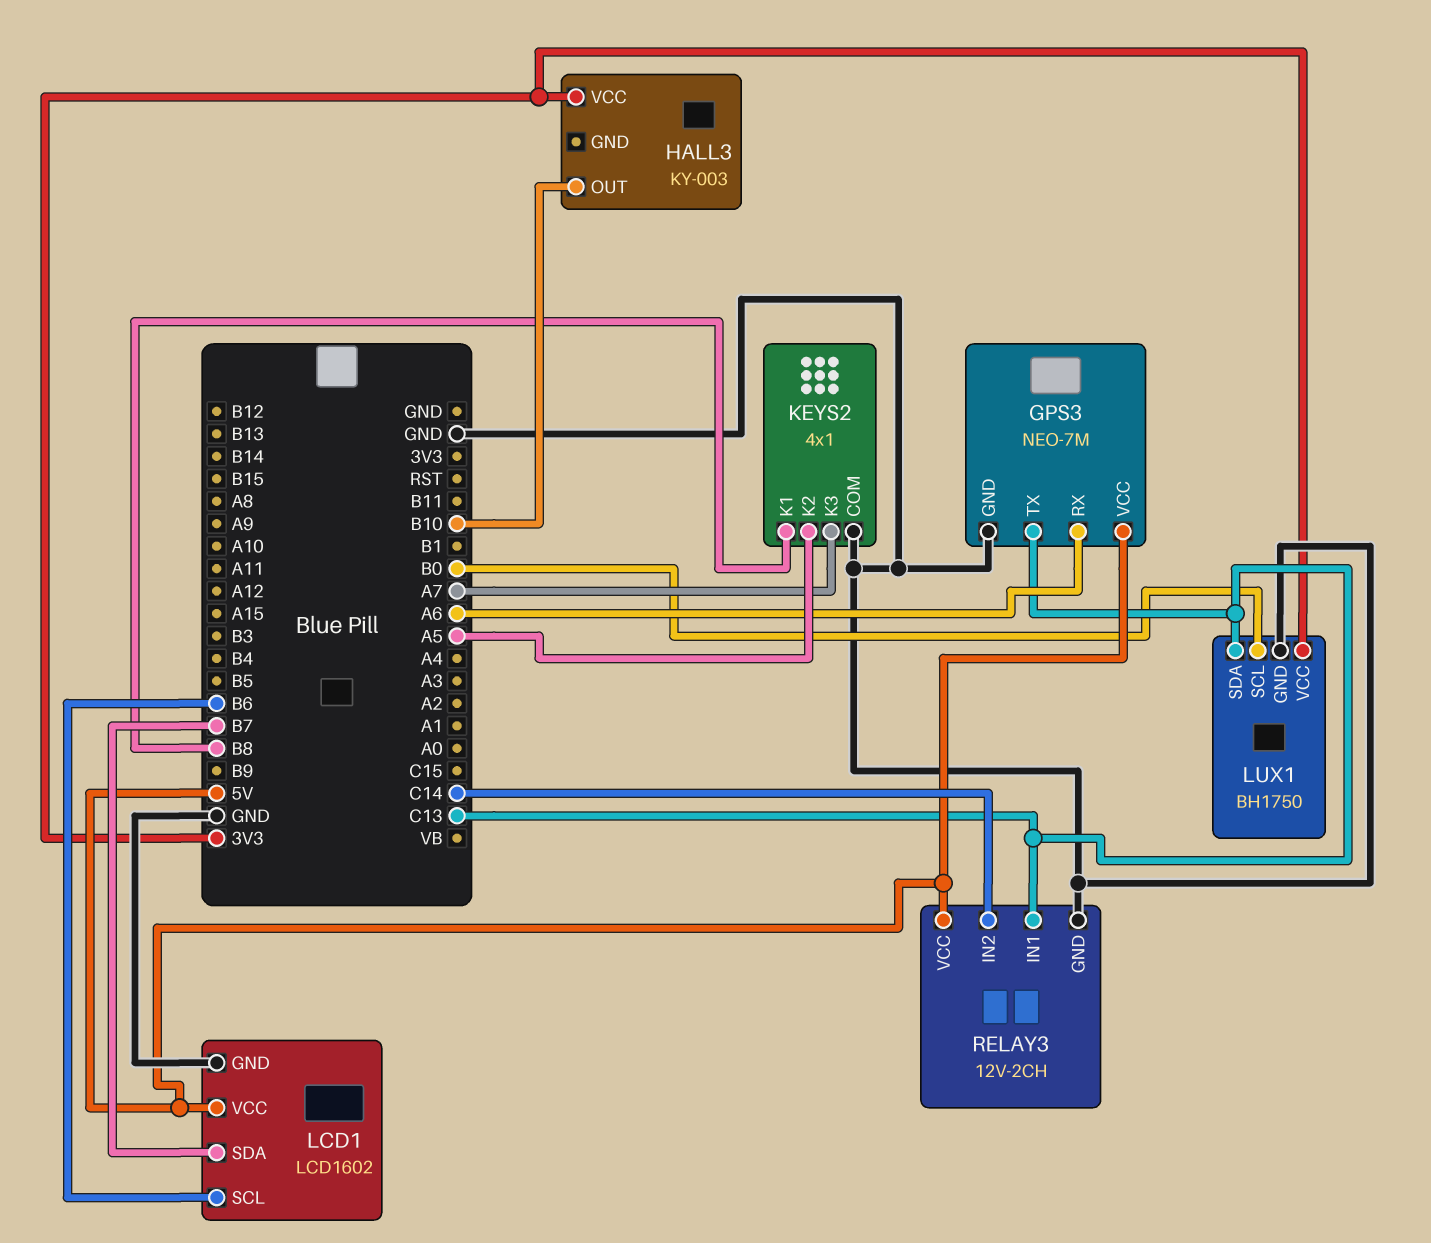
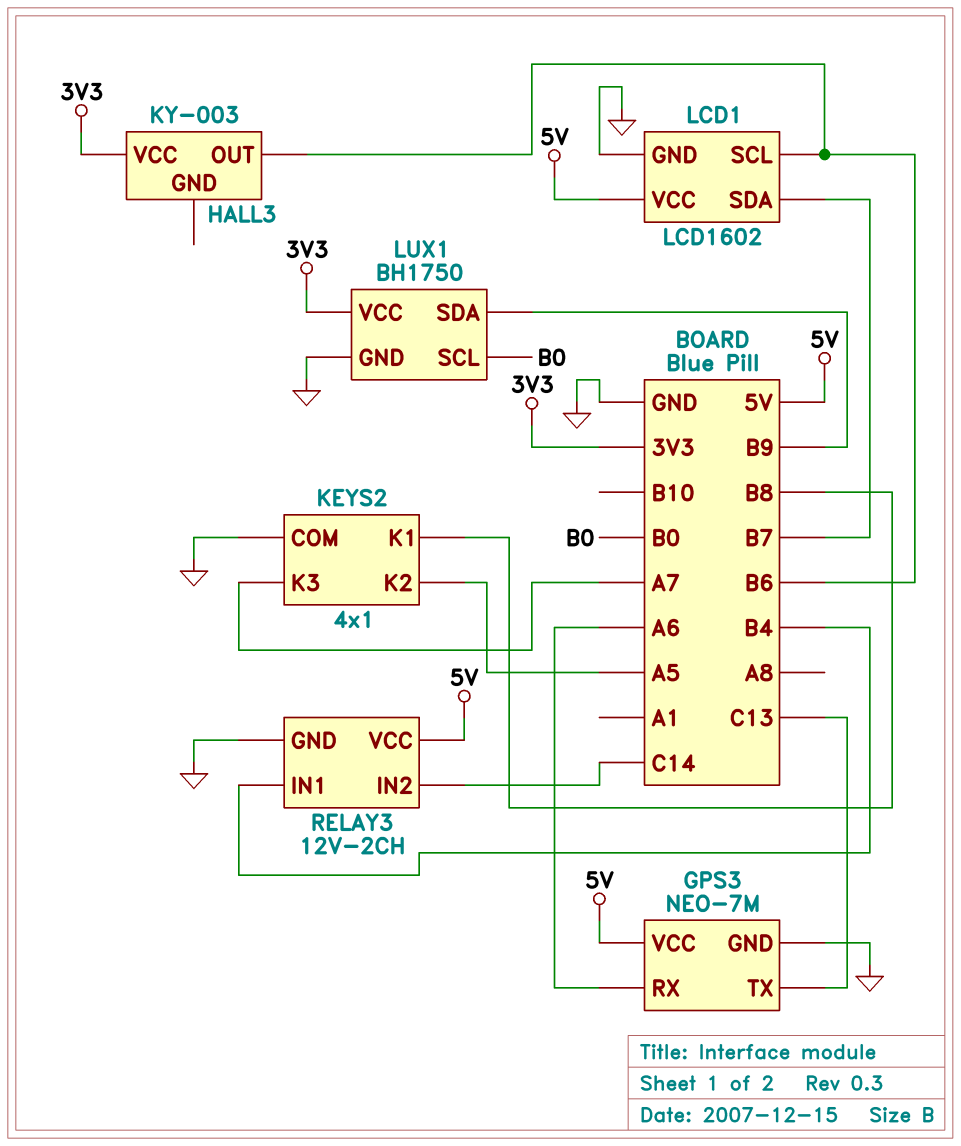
HALL3 pin OUT: B10 -> B6
LUX1 pin SDA: C13 -> B9
RELAY3 pin IN1: C13 -> B4

